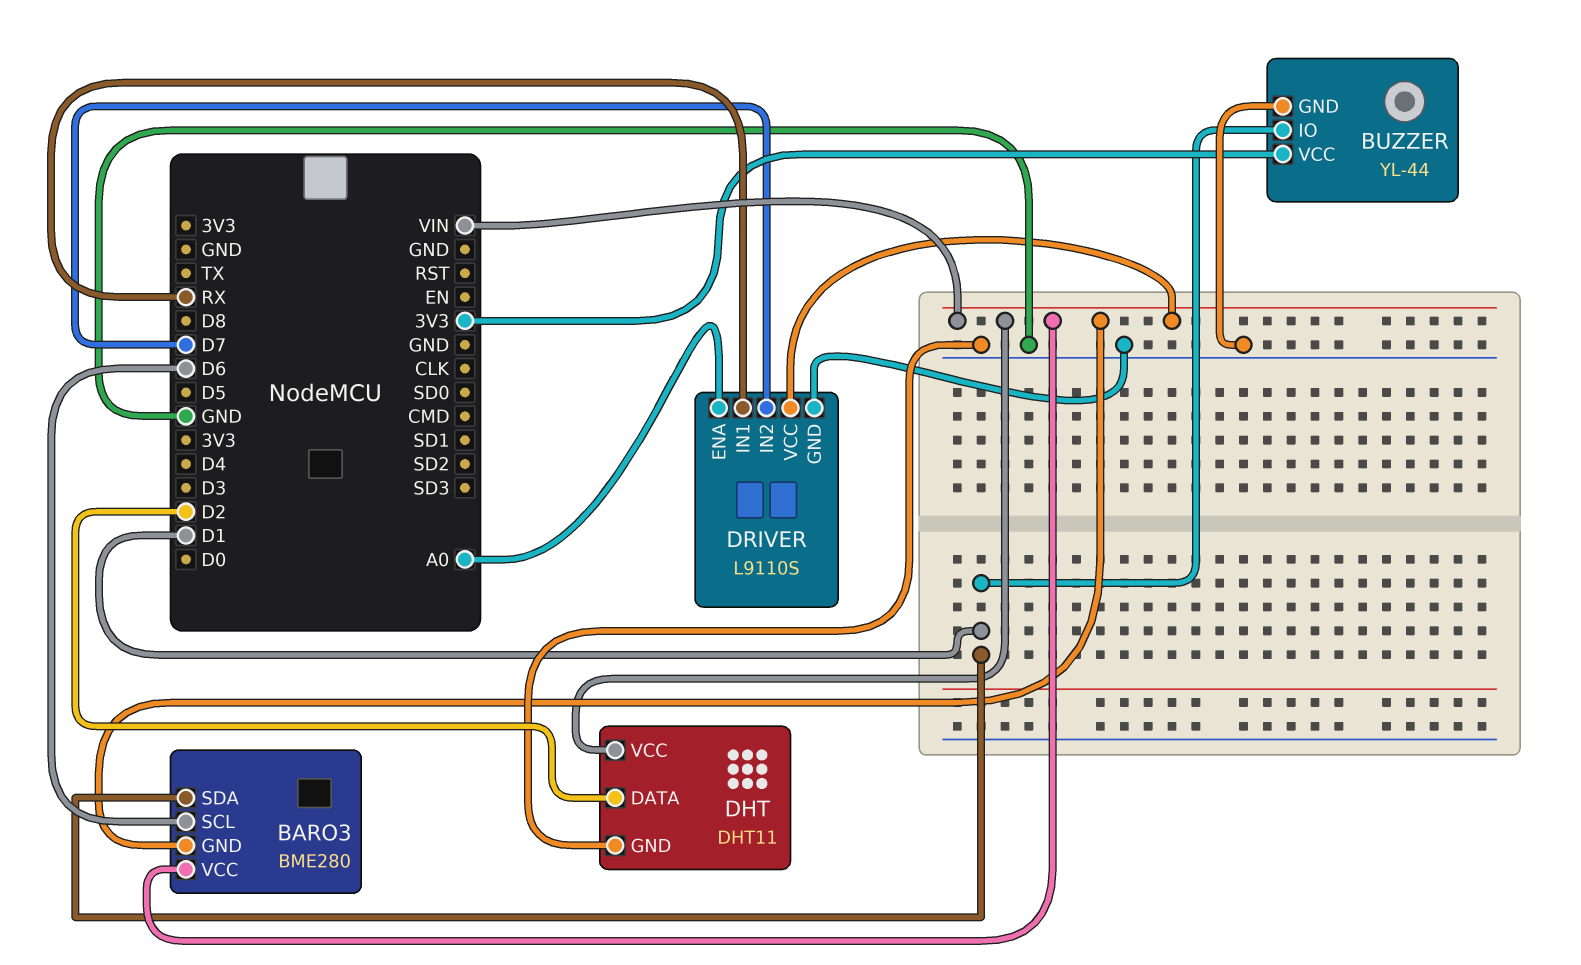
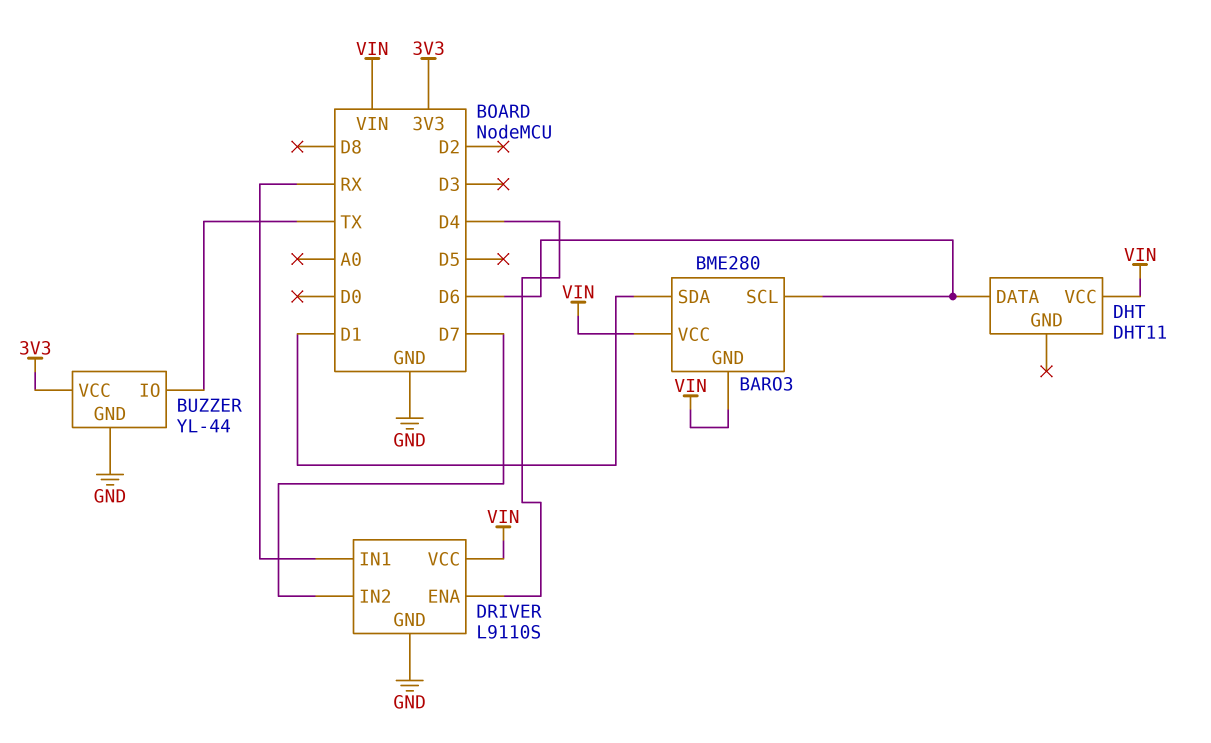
BUZZER pin IO: D1 -> TX
DHT pin DATA: D2 -> D6
DHT pin GND: GND -> none
DRIVER pin ENA: A0 -> D4

